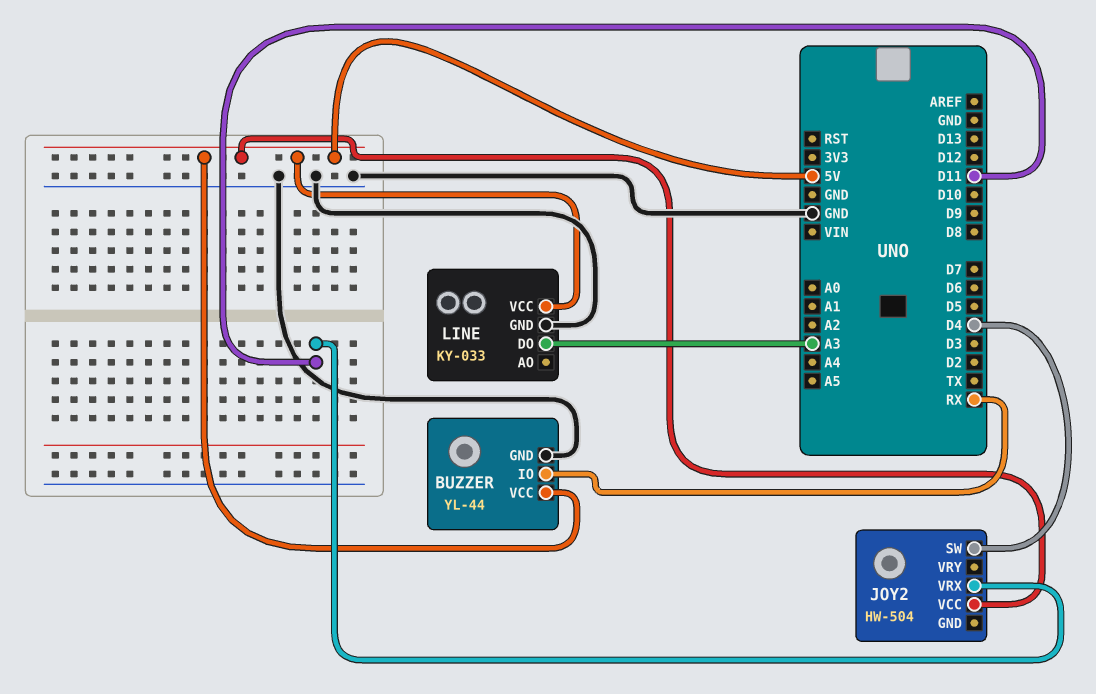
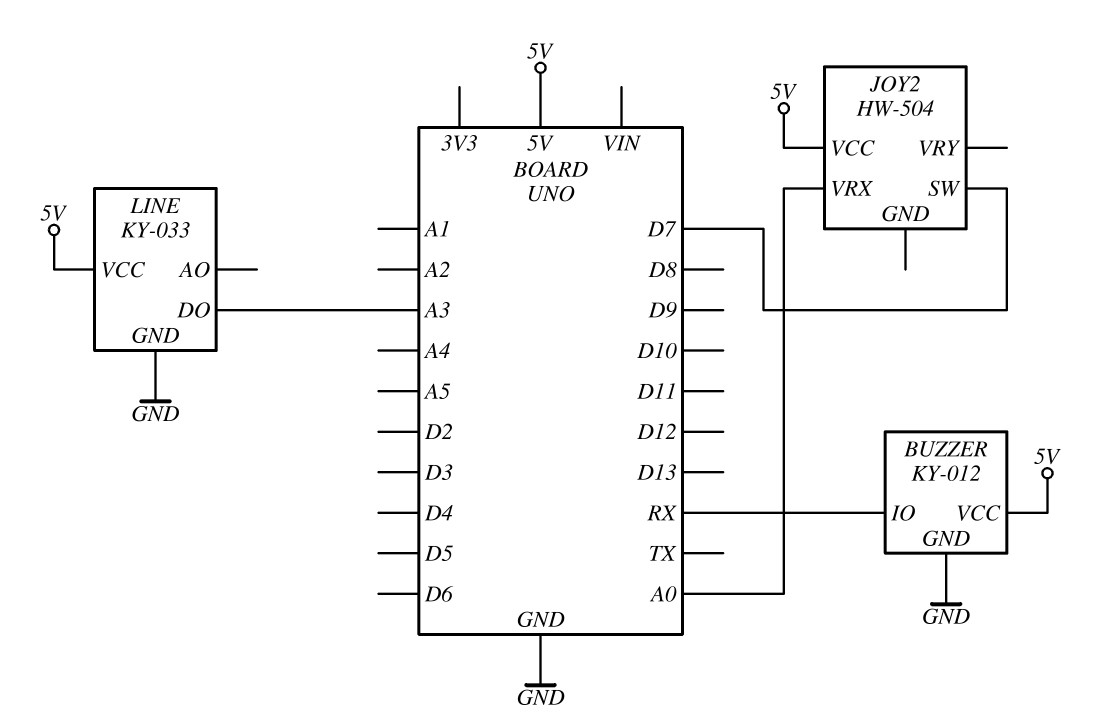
BUZZER: YL-44 -> KY-012
JOY2 pin SW: D4 -> D7
JOY2 pin VRX: D11 -> A0

